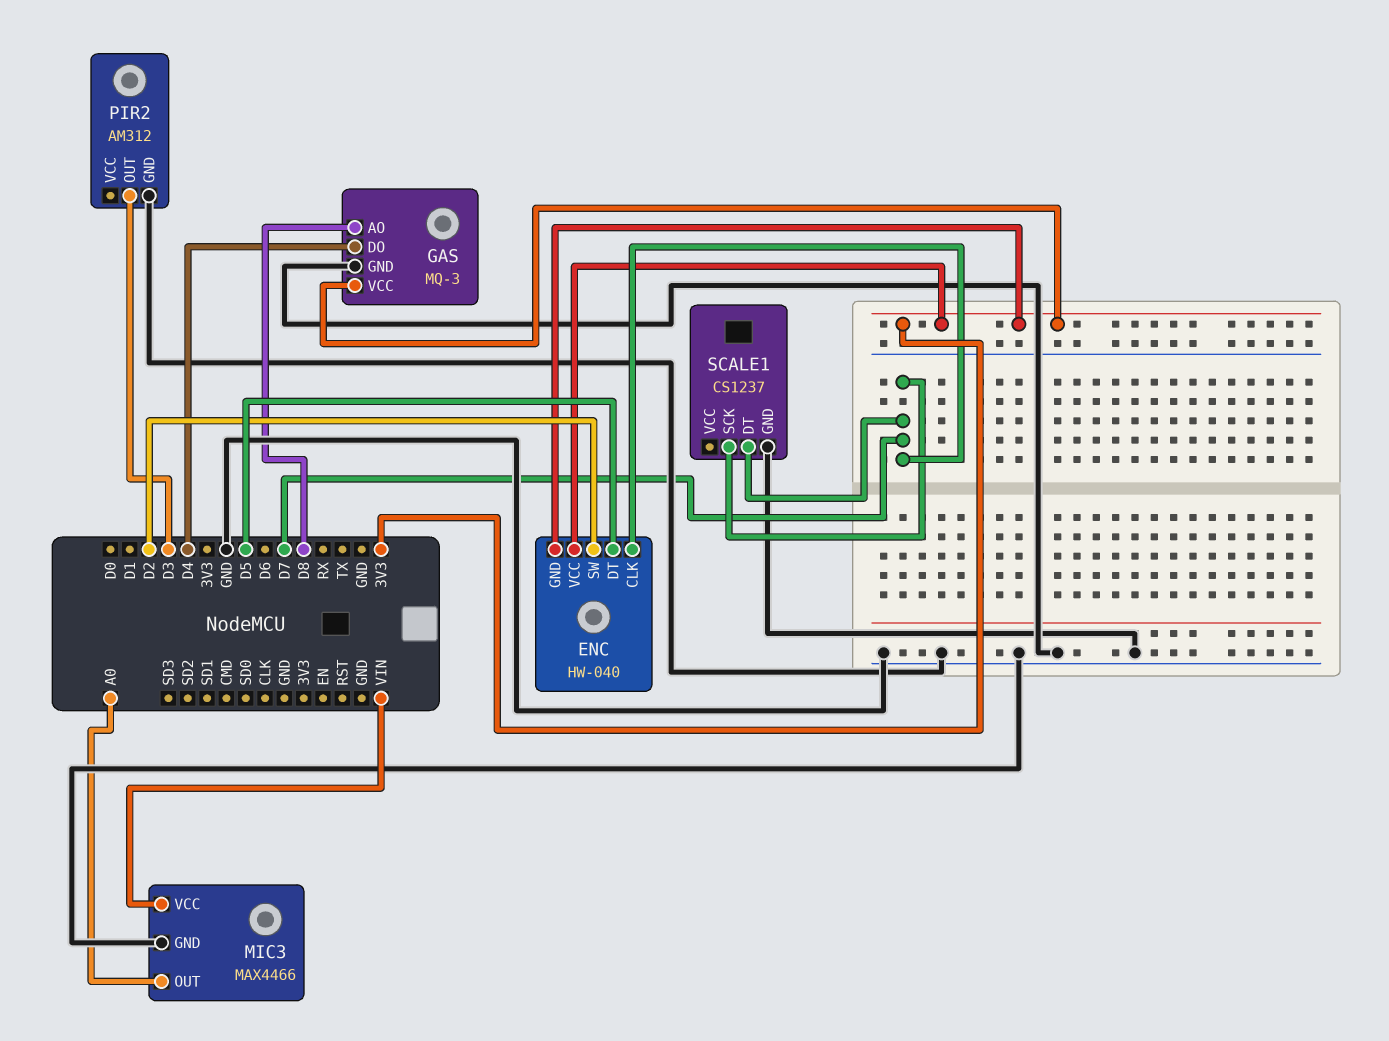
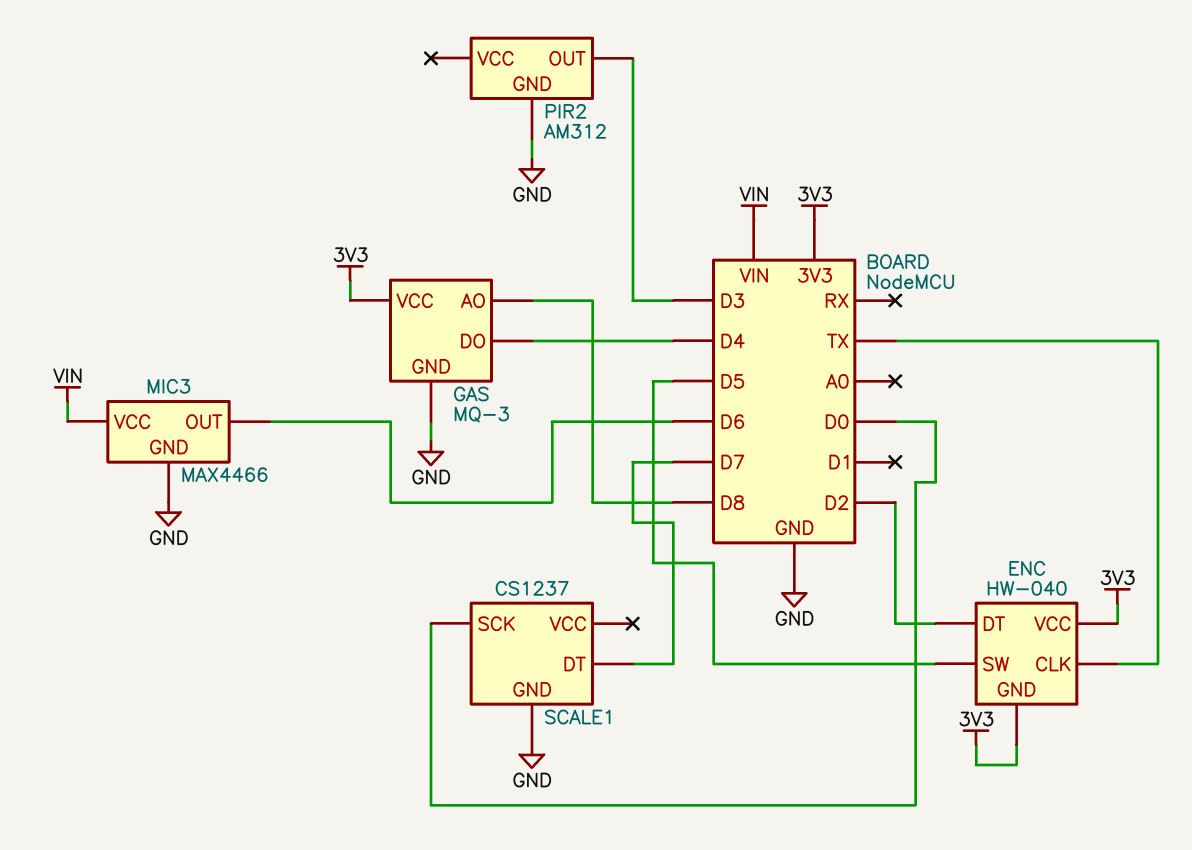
ENC pin CLK: D7 -> TX
ENC pin DT: D5 -> D2
ENC pin SW: D2 -> D5
MIC3 pin OUT: A0 -> D6
SCALE1 pin SCK: D7 -> D0

